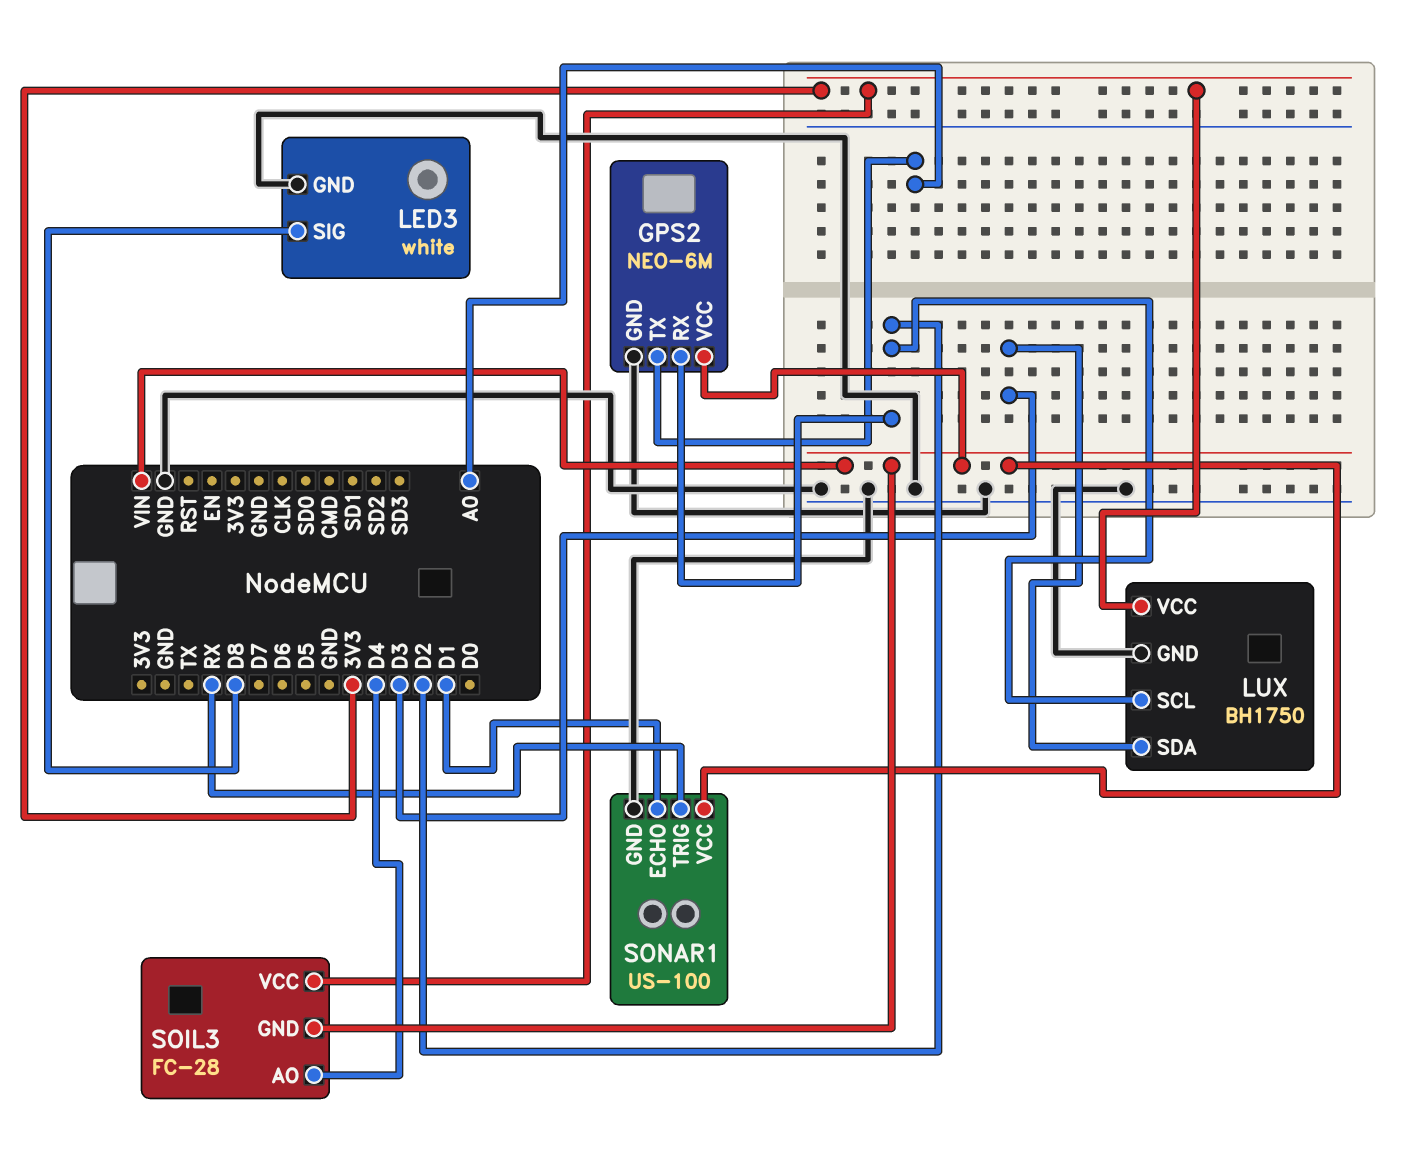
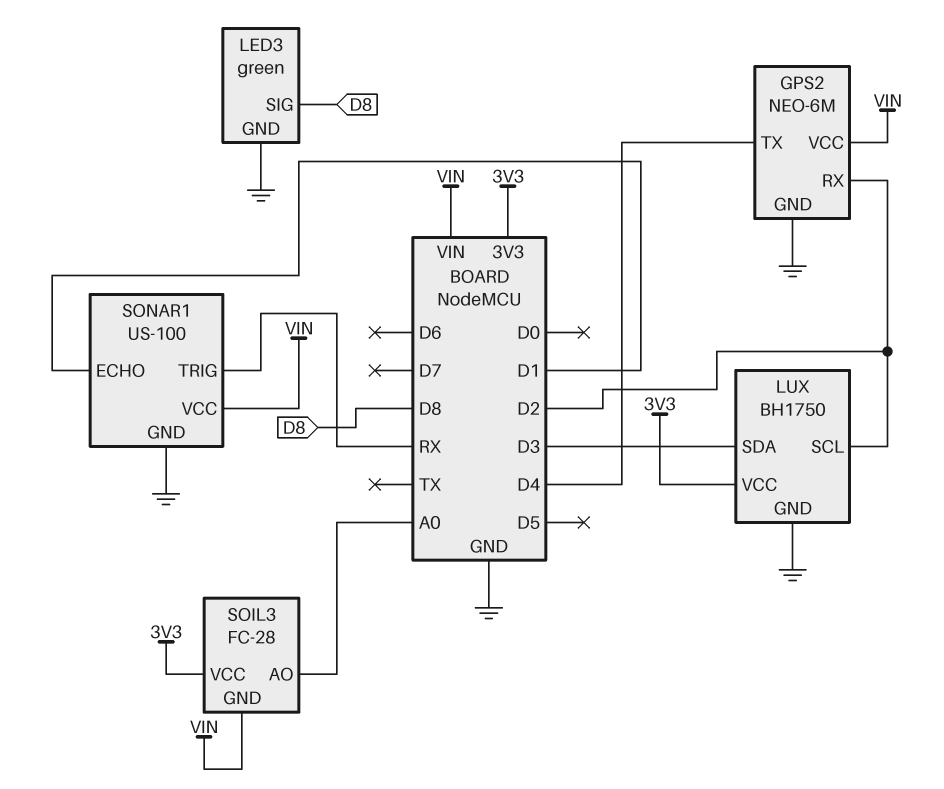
GPS2 pin TX: A0 -> D4
LED3: white -> green
SOIL3 pin AO: D4 -> A0

